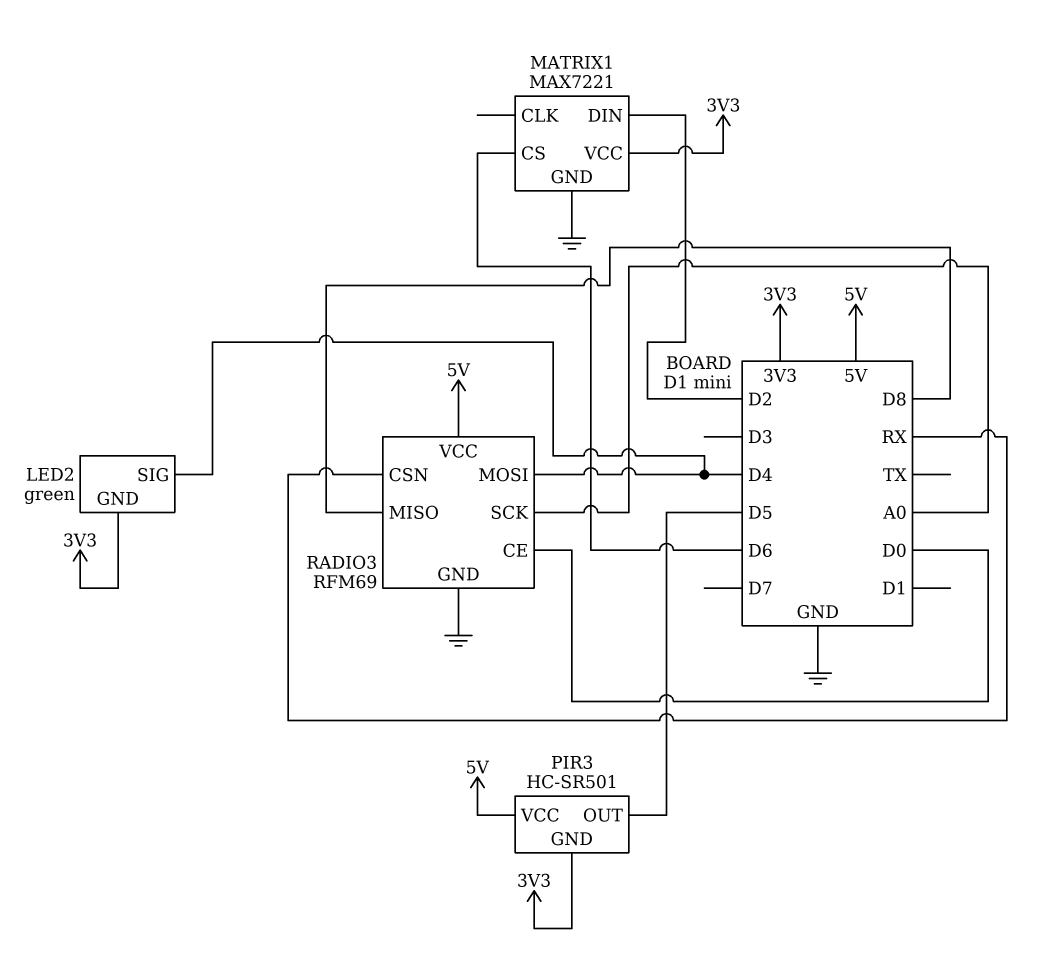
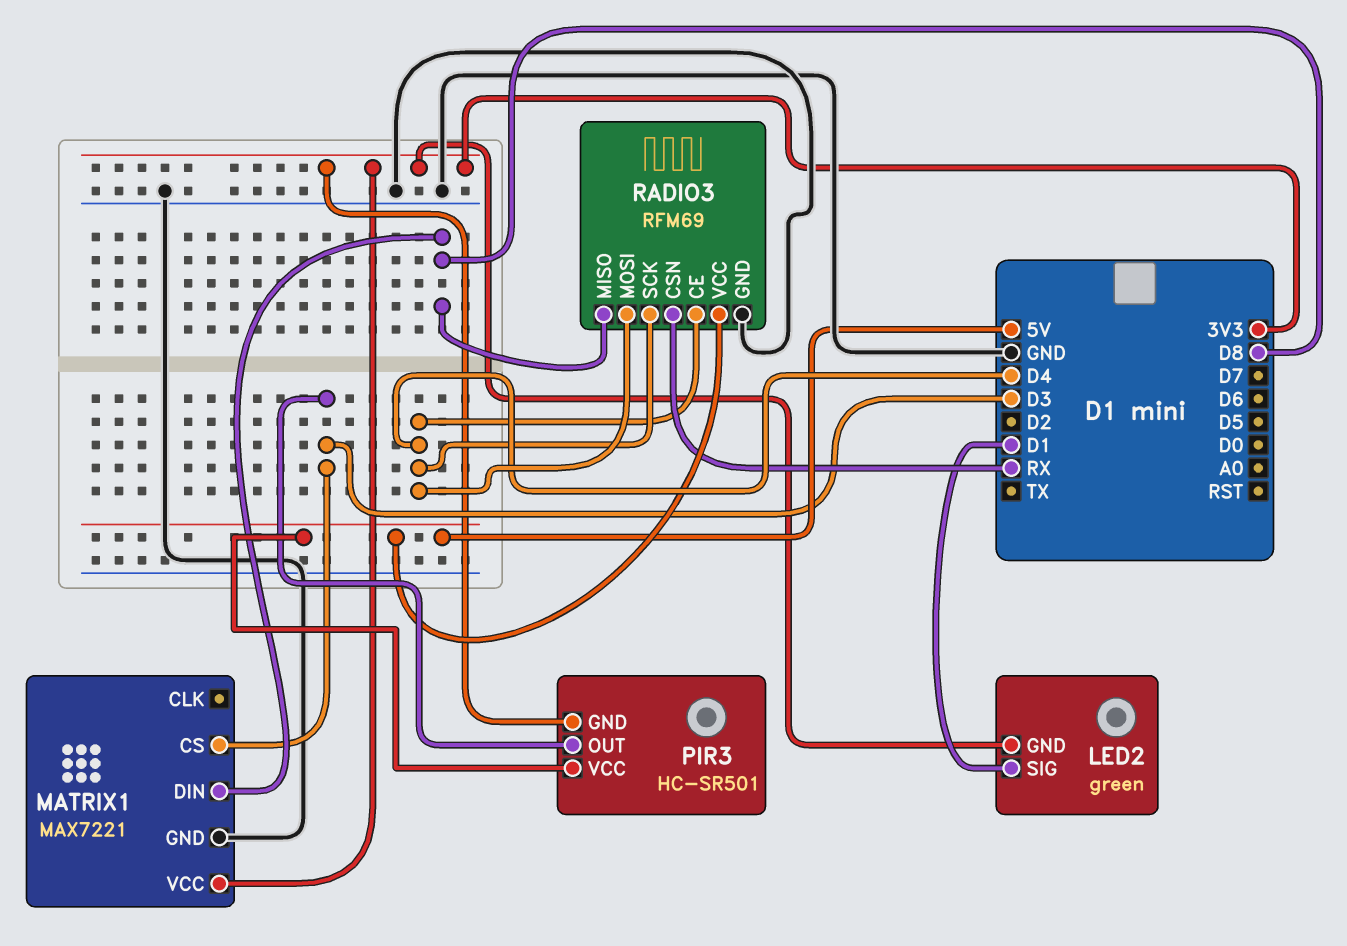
LED2 pin SIG: D4 -> D1
MATRIX1 pin CS: D6 -> D3
MATRIX1 pin DIN: D2 -> D8
PIR3 pin OUT: D5 -> D3
RADIO3 pin CE: D0 -> D4
RADIO3 pin SCK: A0 -> D4

